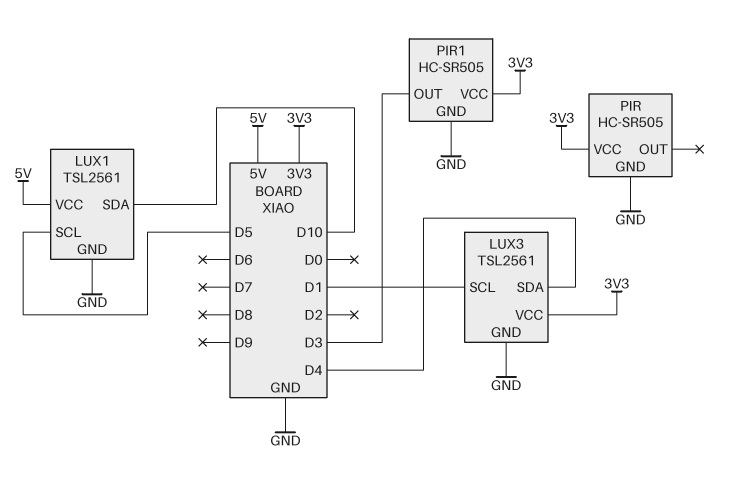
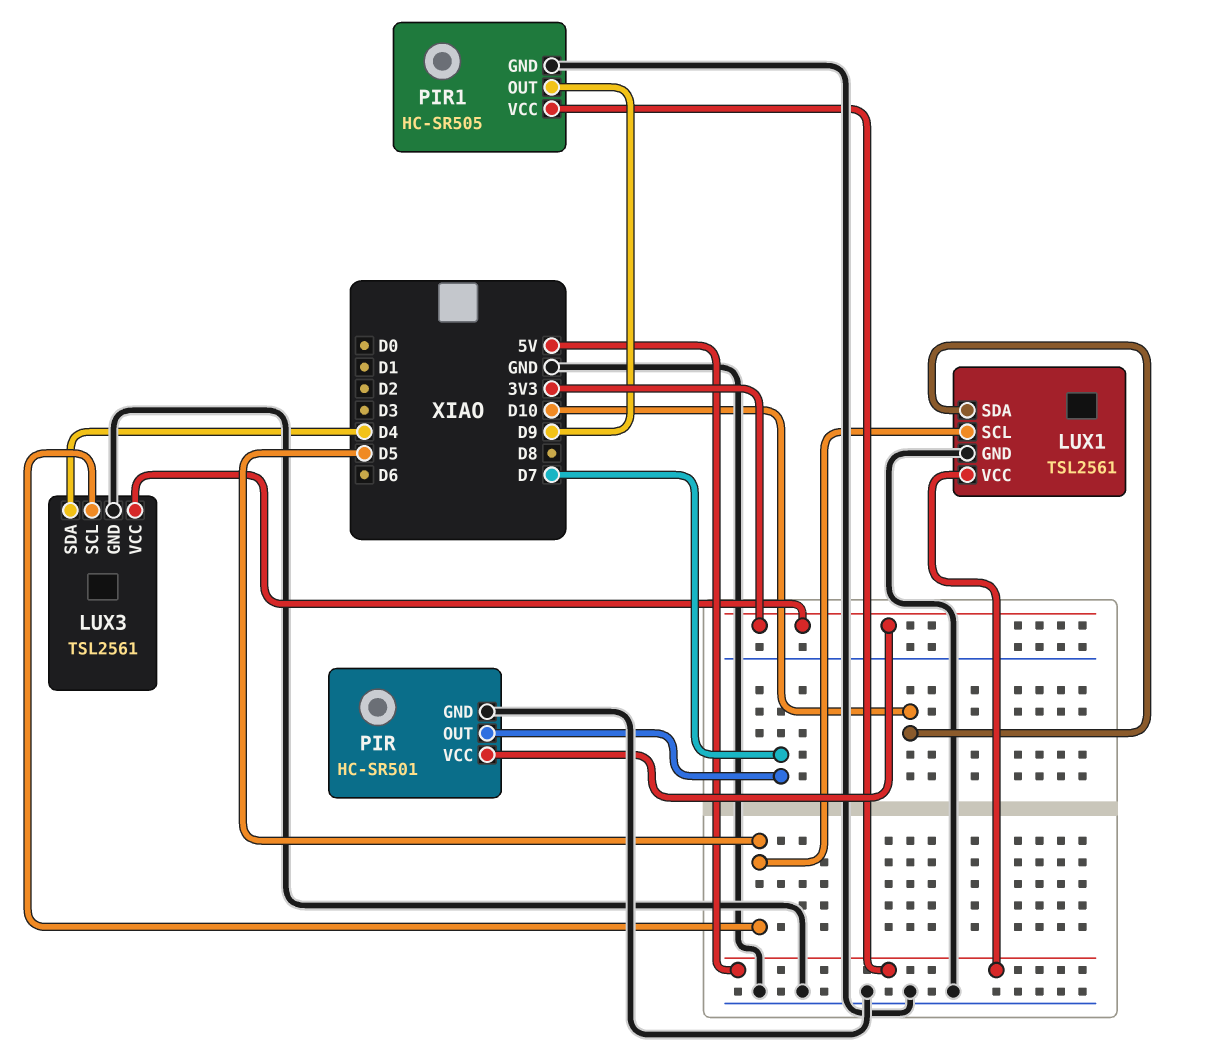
LUX3 pin SCL: D1 -> D5
PIR: HC-SR505 -> HC-SR501
PIR pin OUT: none -> D7
PIR1 pin OUT: D3 -> D9
PIR1 pin VCC: 3V3 -> 5V

